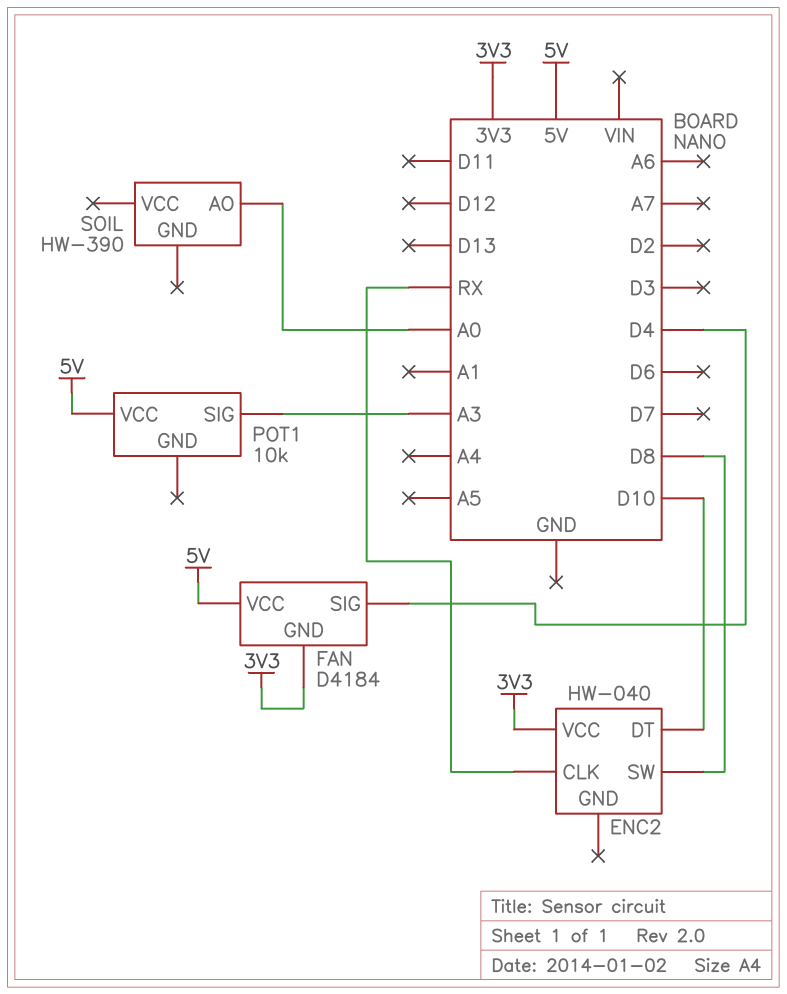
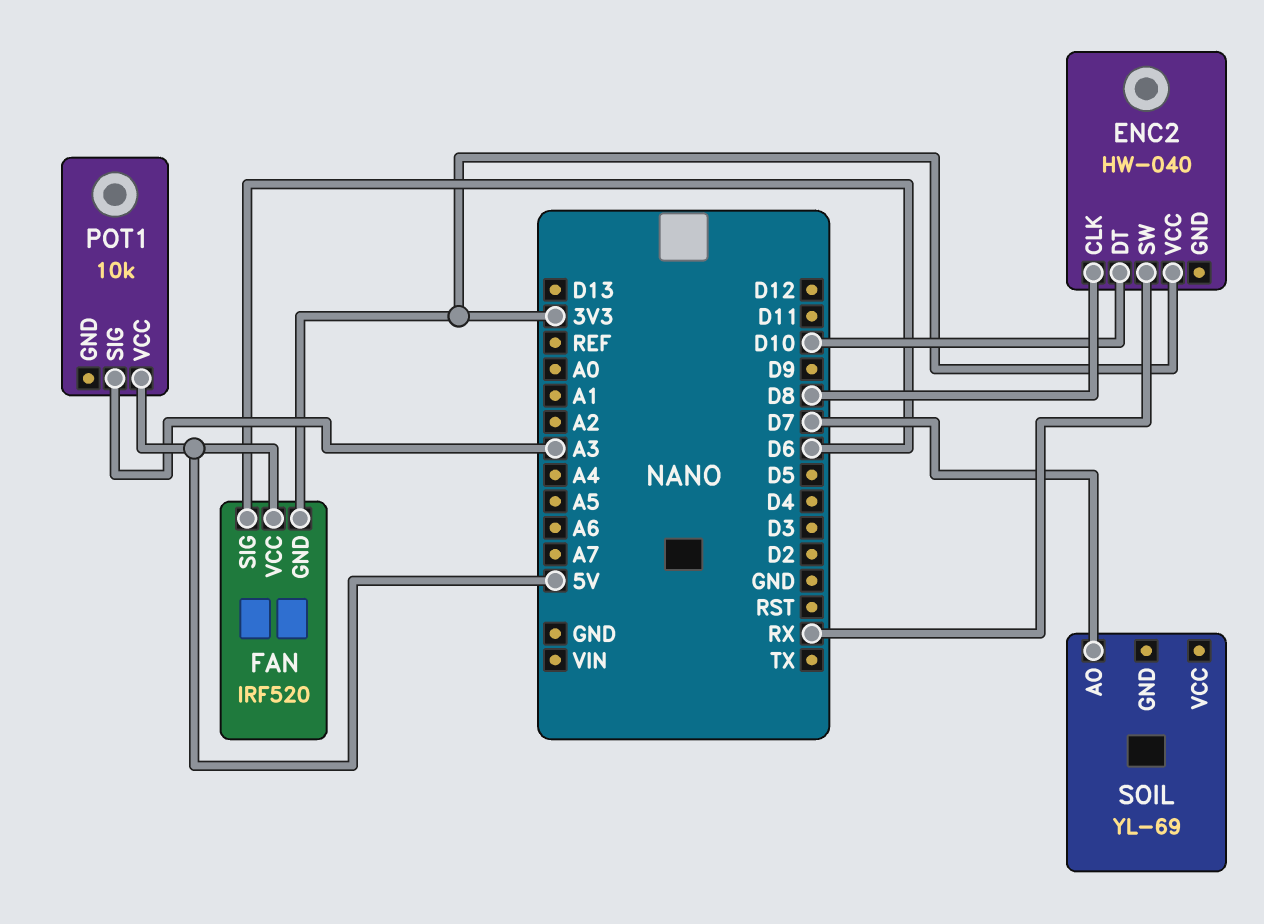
ENC2 pin CLK: RX -> D8
ENC2 pin SW: D8 -> RX
FAN: D4184 -> IRF520
FAN pin SIG: D4 -> D6
SOIL: HW-390 -> YL-69
SOIL pin AO: A0 -> D7

